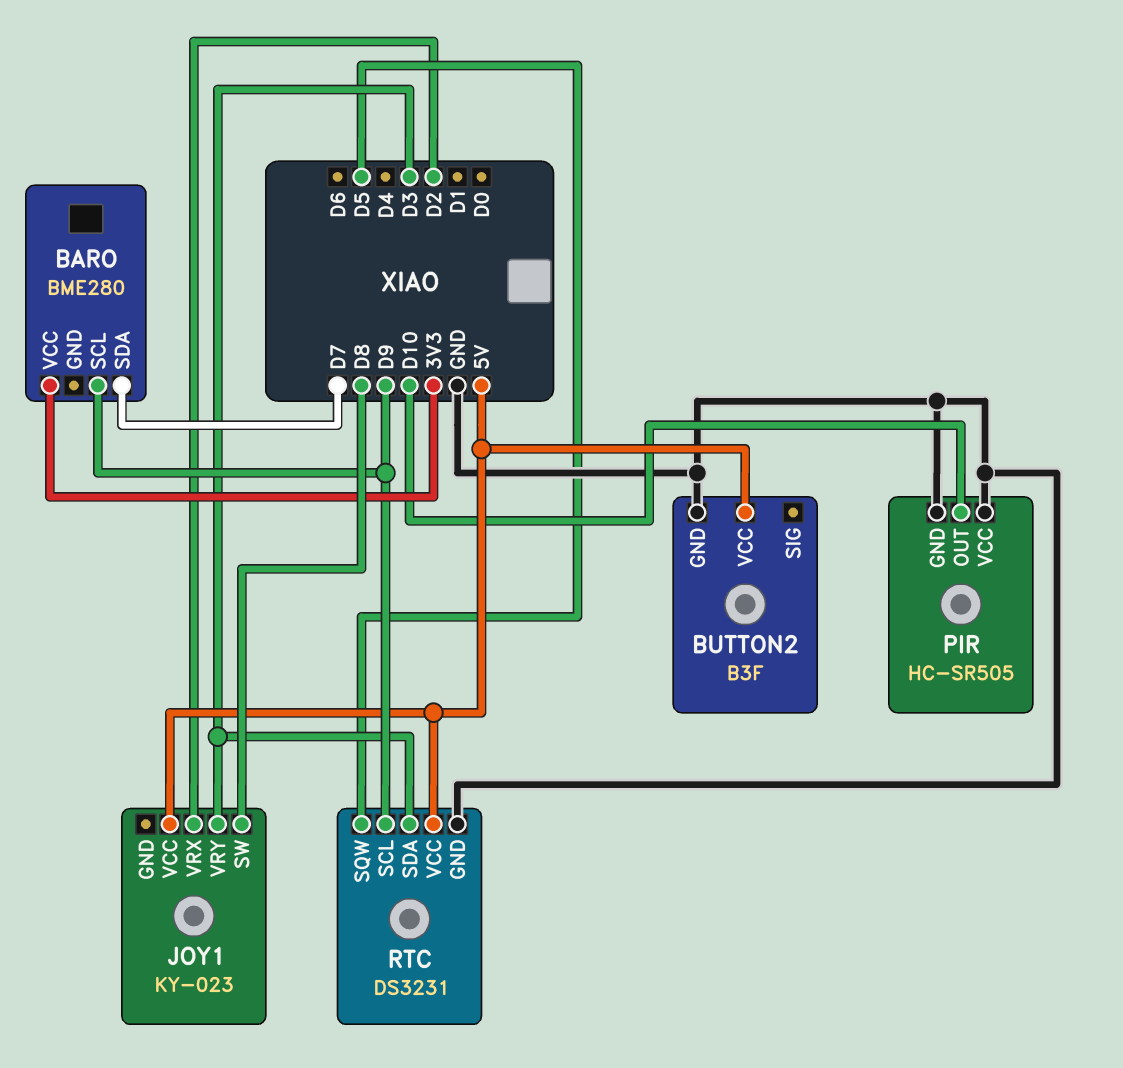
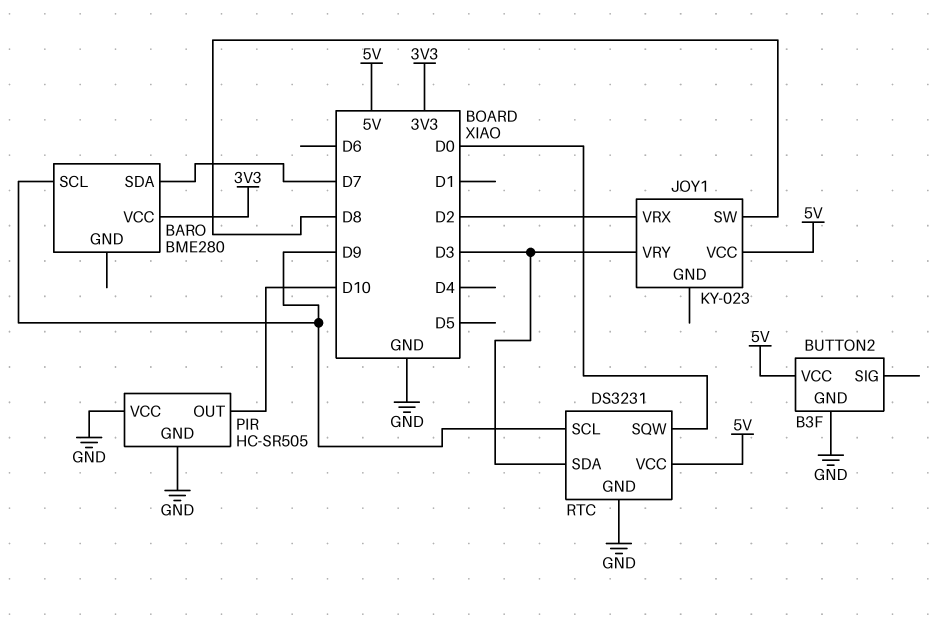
RTC pin SQW: D5 -> D0

